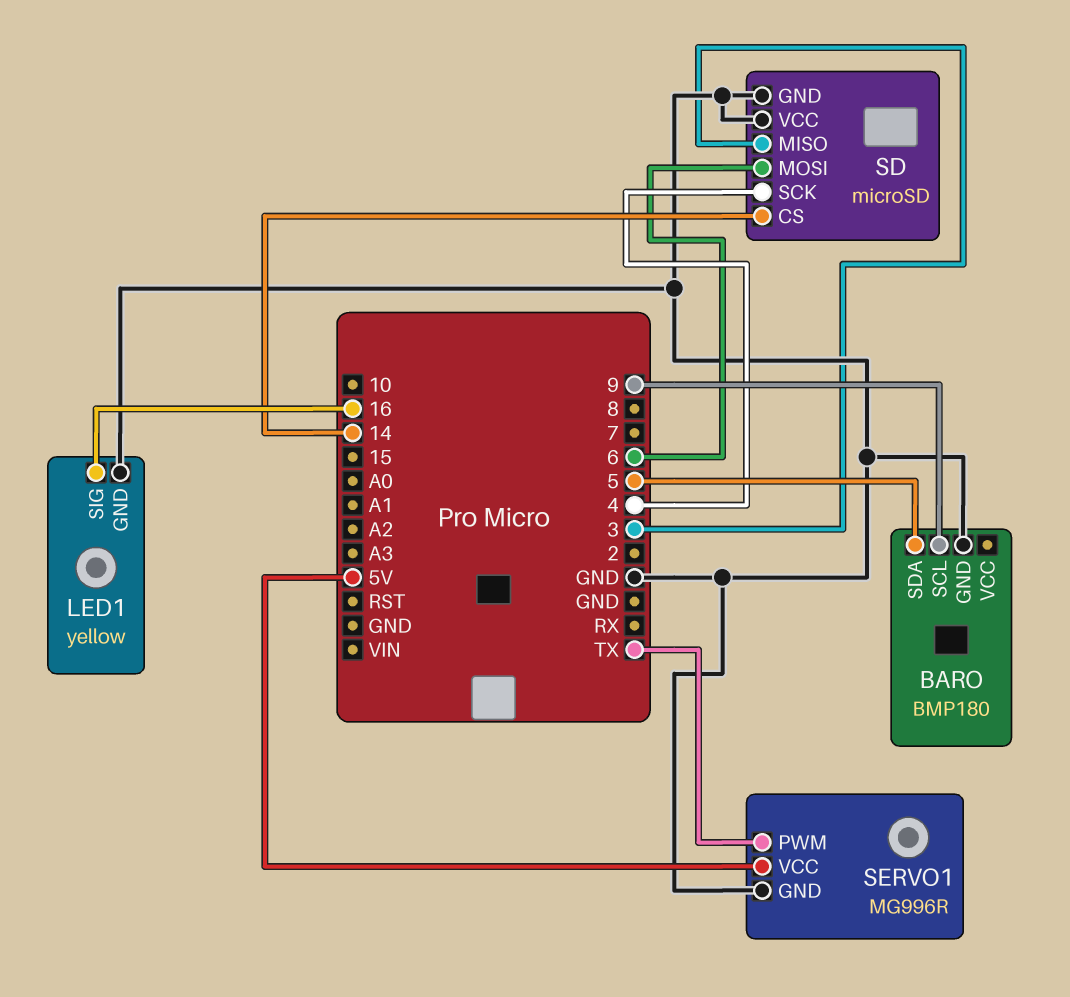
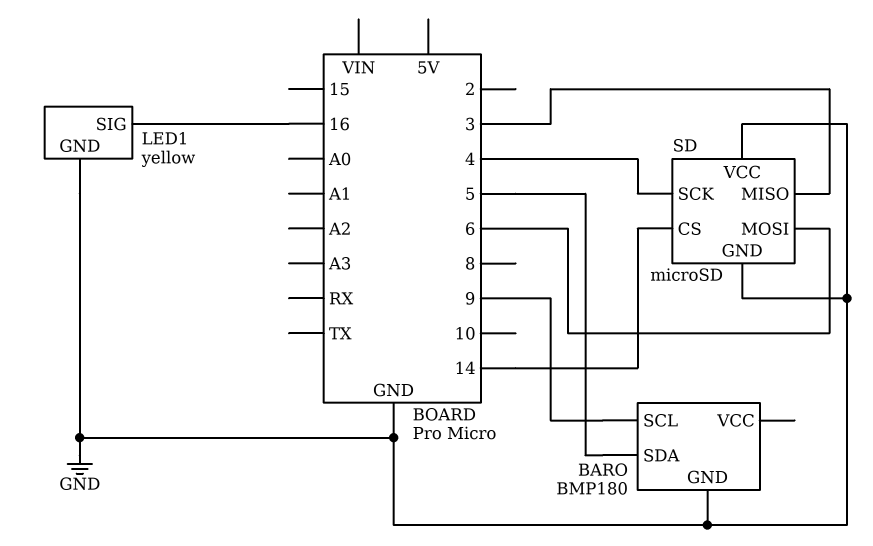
SERVO1: MG996R -> none
SERVO1 pin GND: GND -> none
SERVO1 pin PWM: TX -> none
SERVO1 pin VCC: 5V -> none

